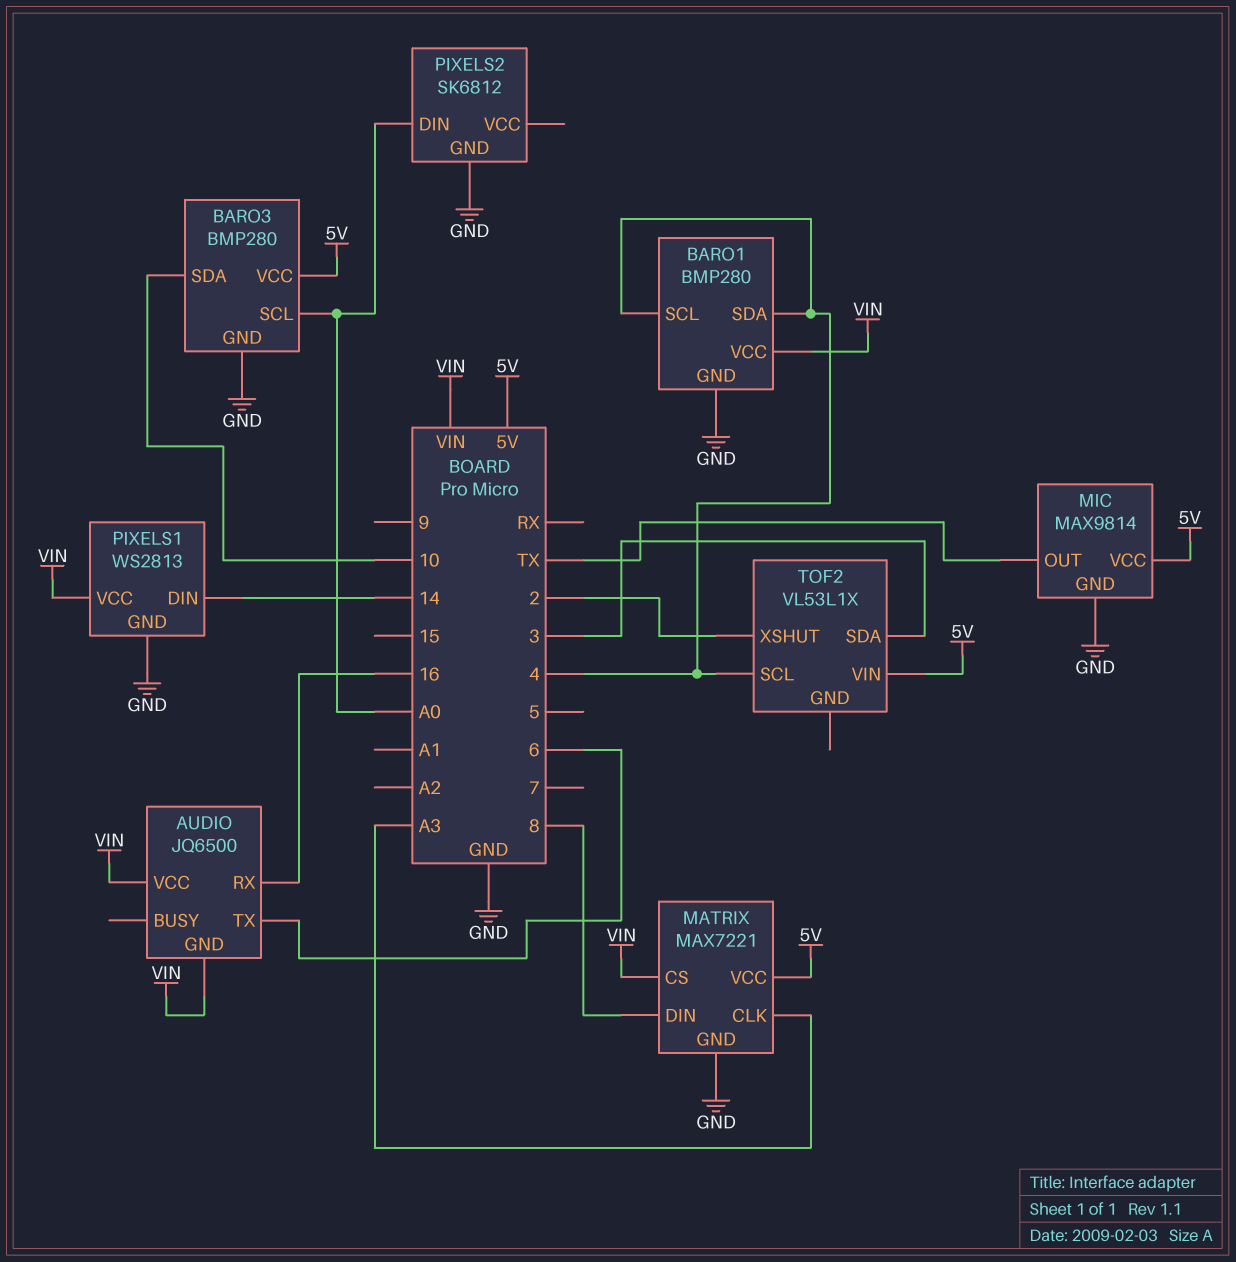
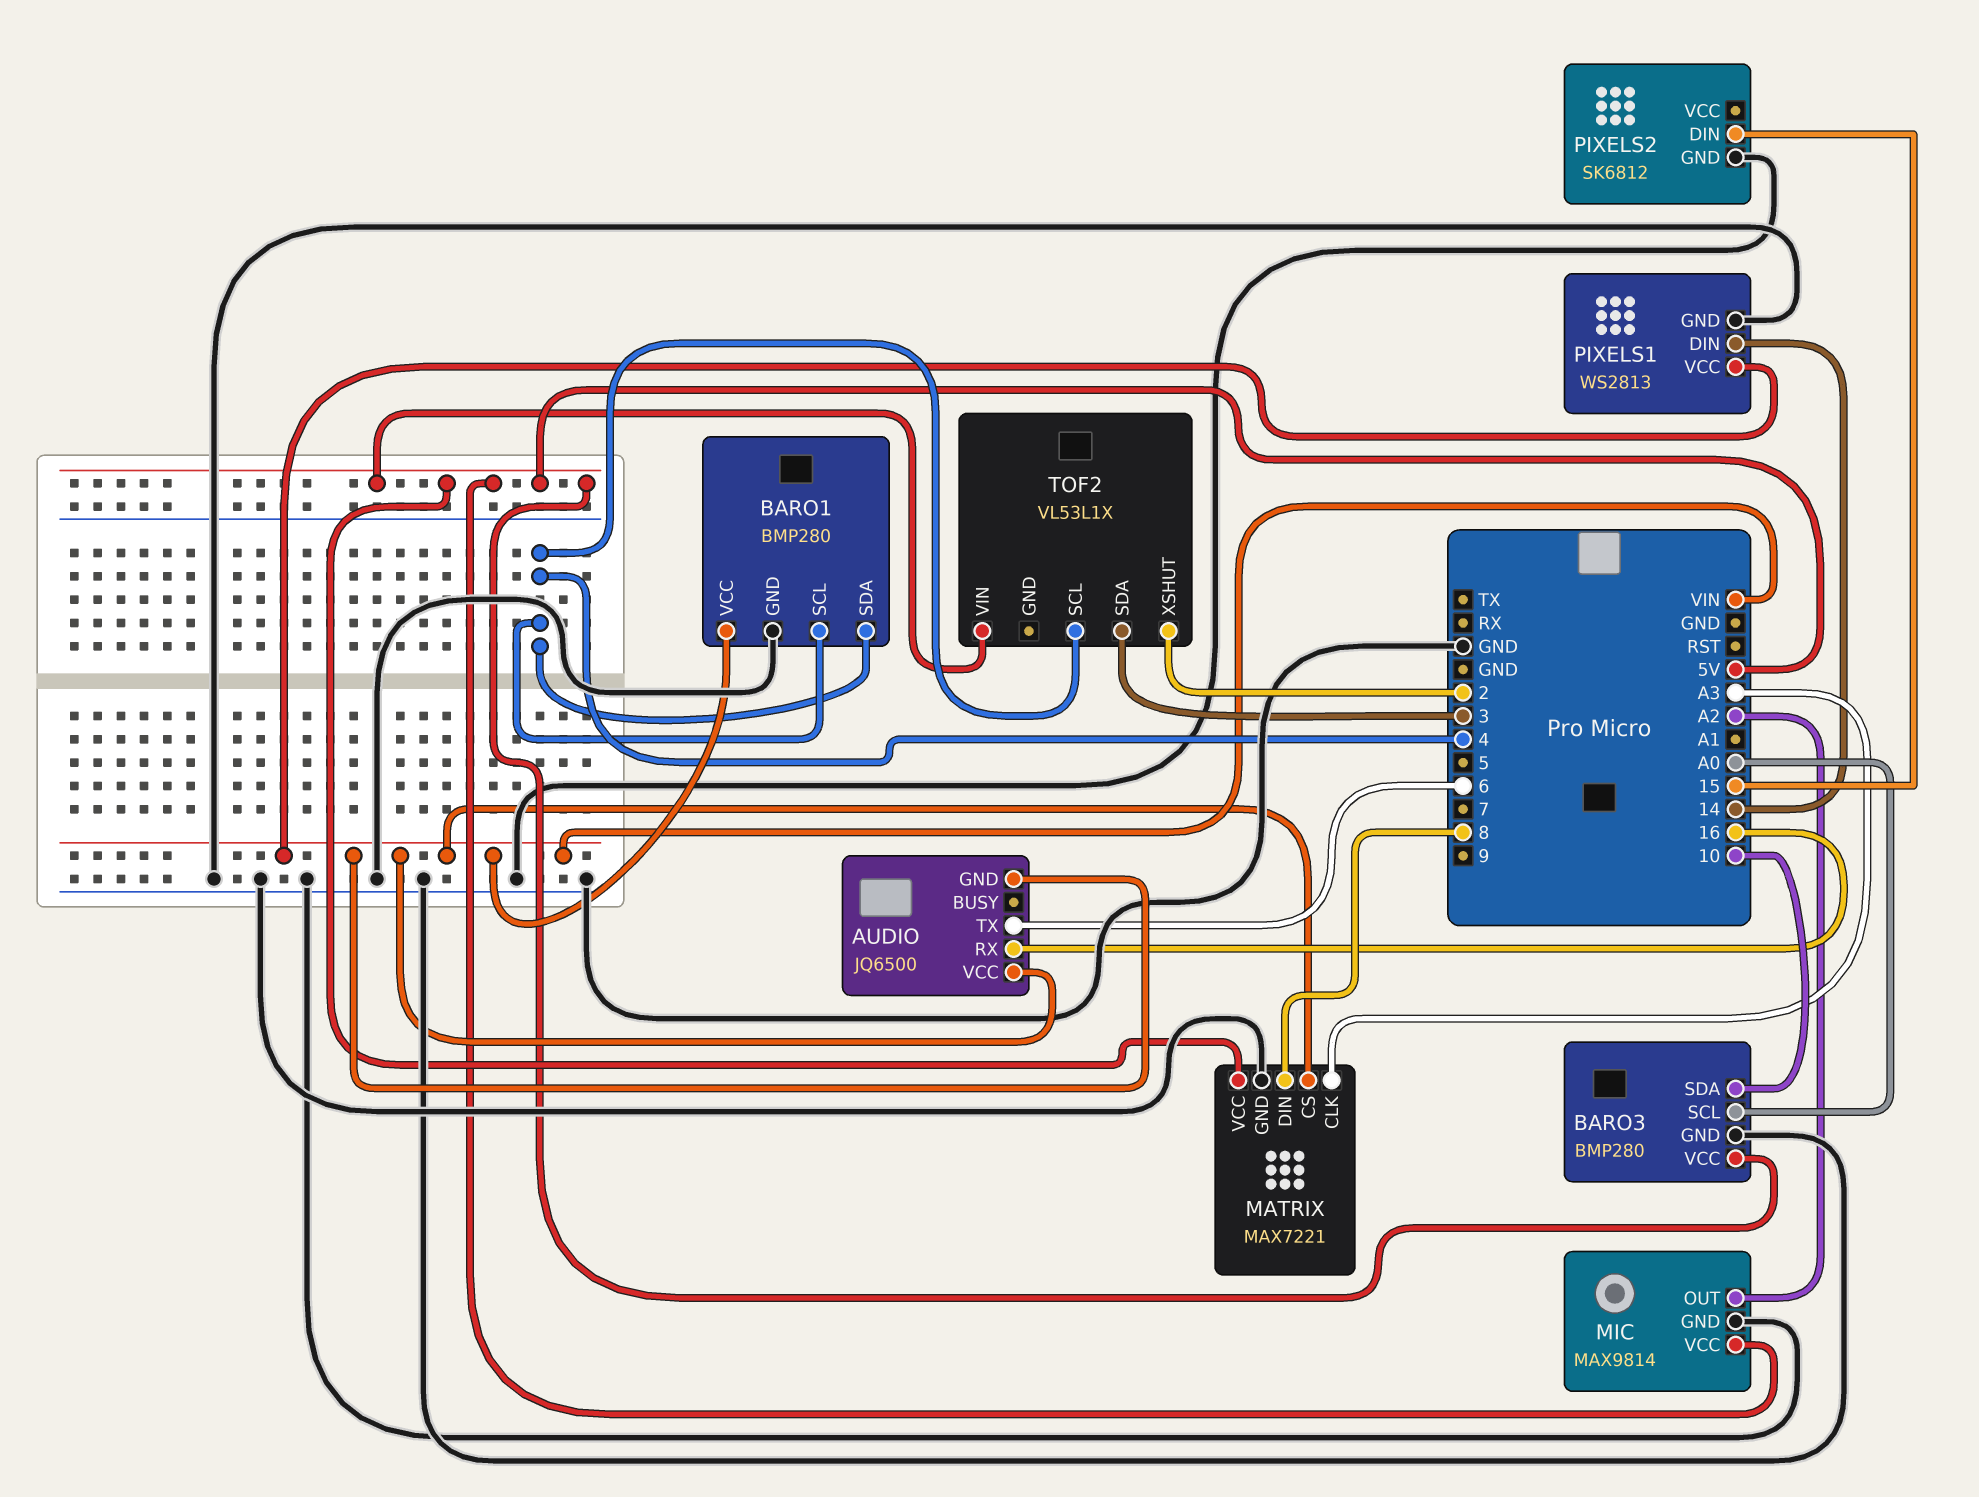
MIC pin OUT: TX -> A2
PIXELS2 pin DIN: A0 -> 15

